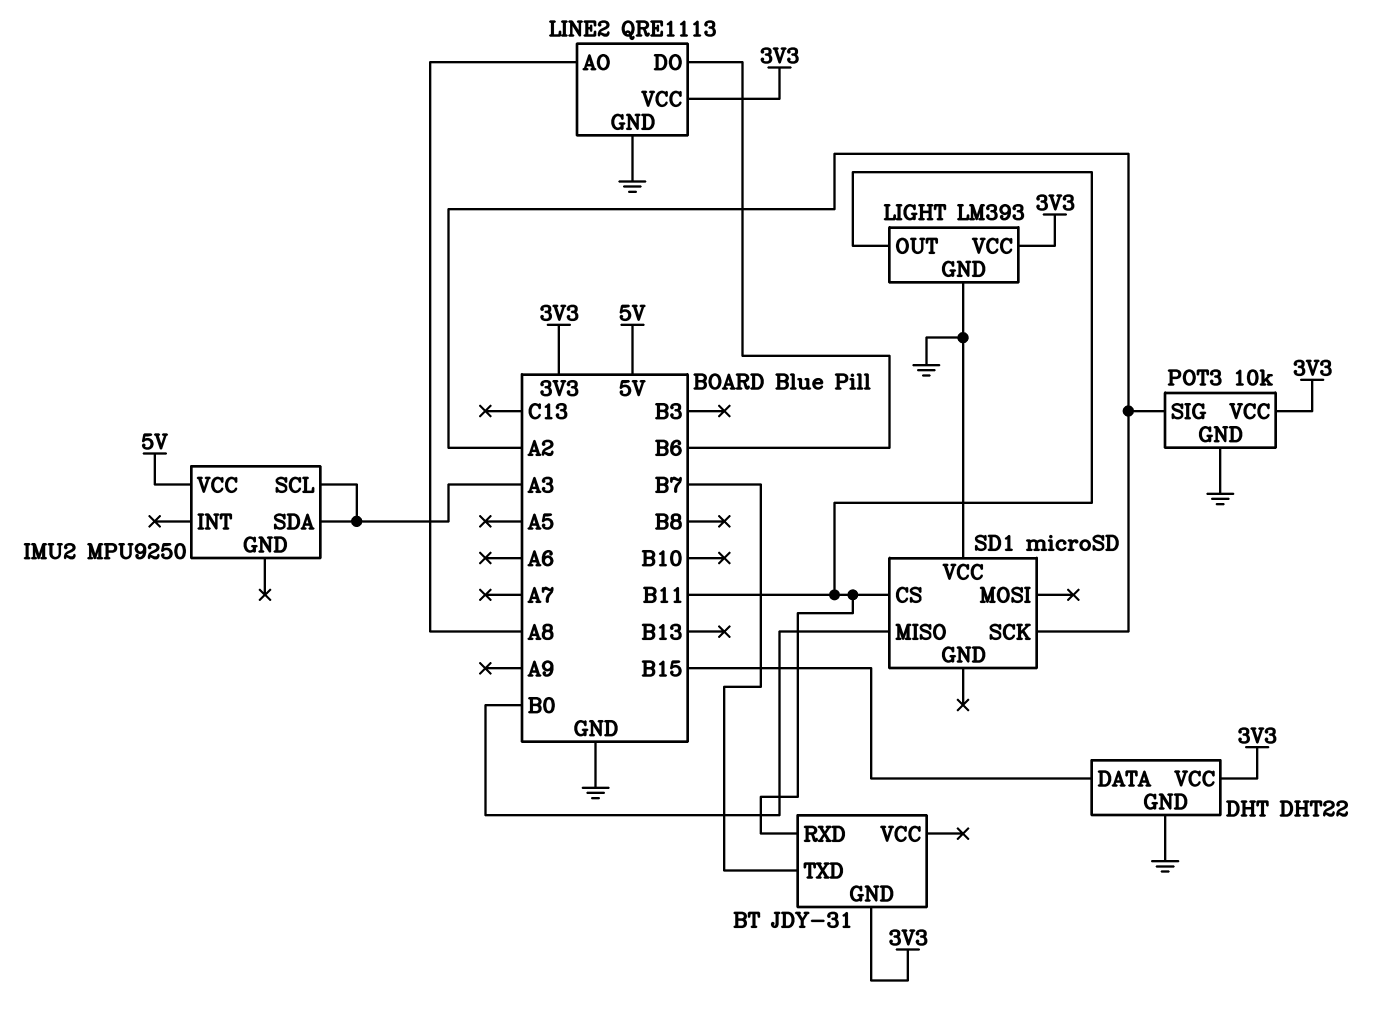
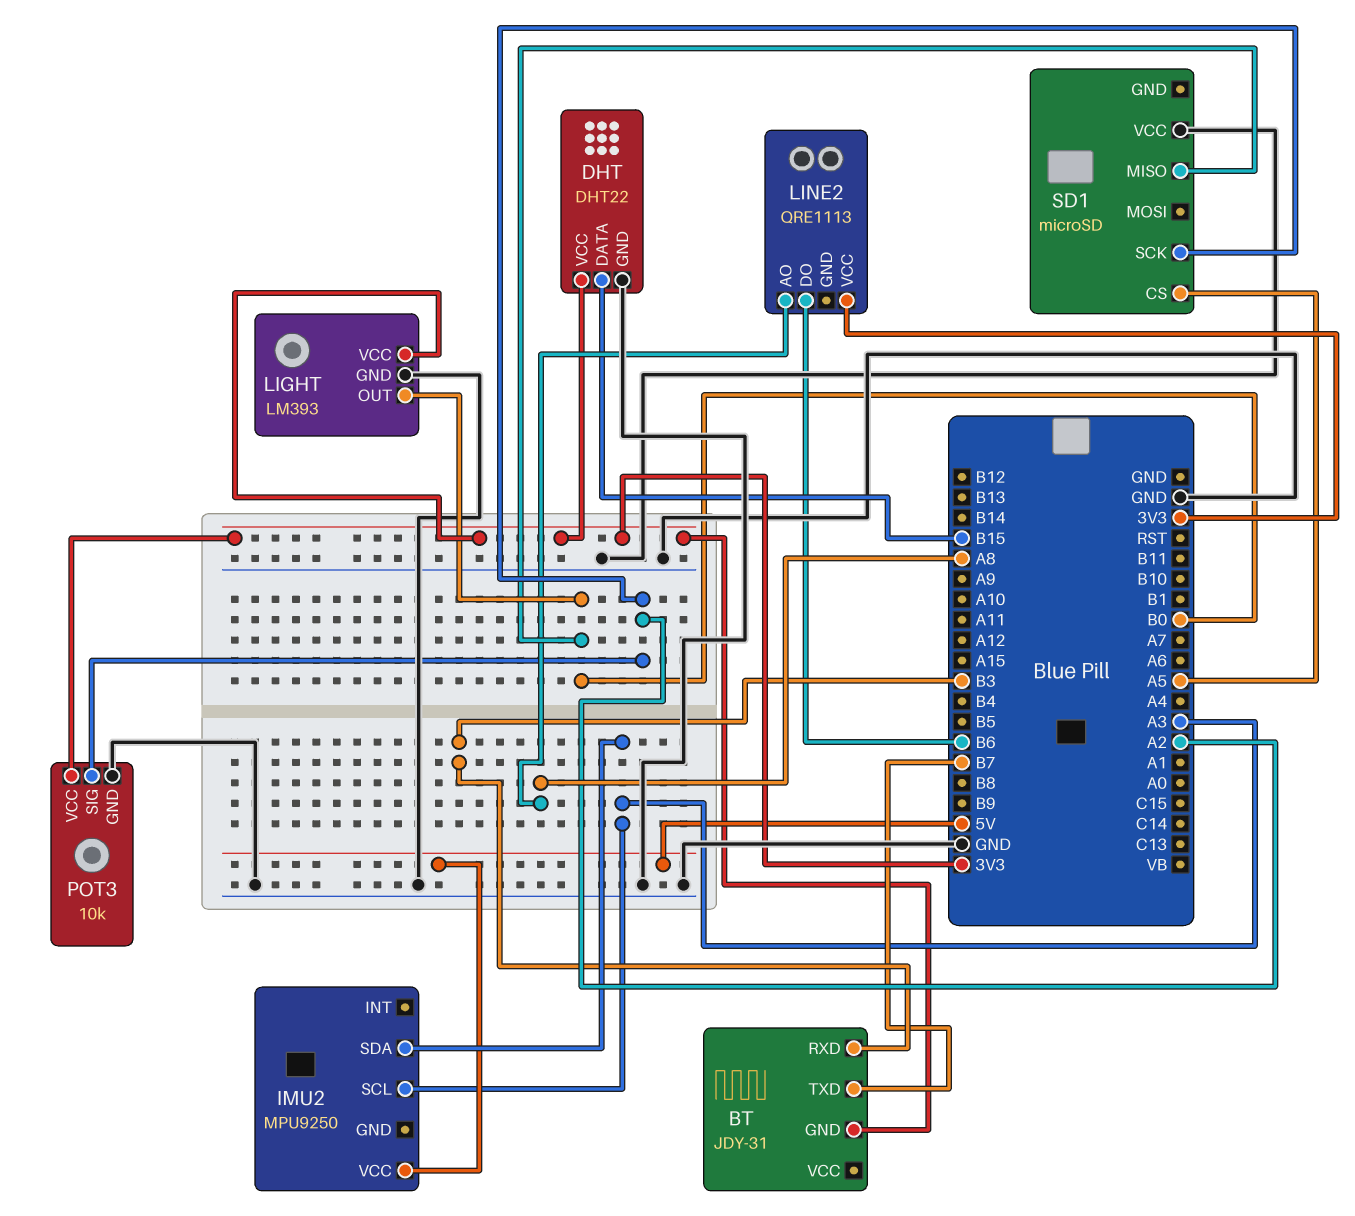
BT pin RXD: B11 -> B3
LIGHT pin OUT: B11 -> B0
LINE2 pin GND: GND -> none
SD1 pin CS: B11 -> A5

